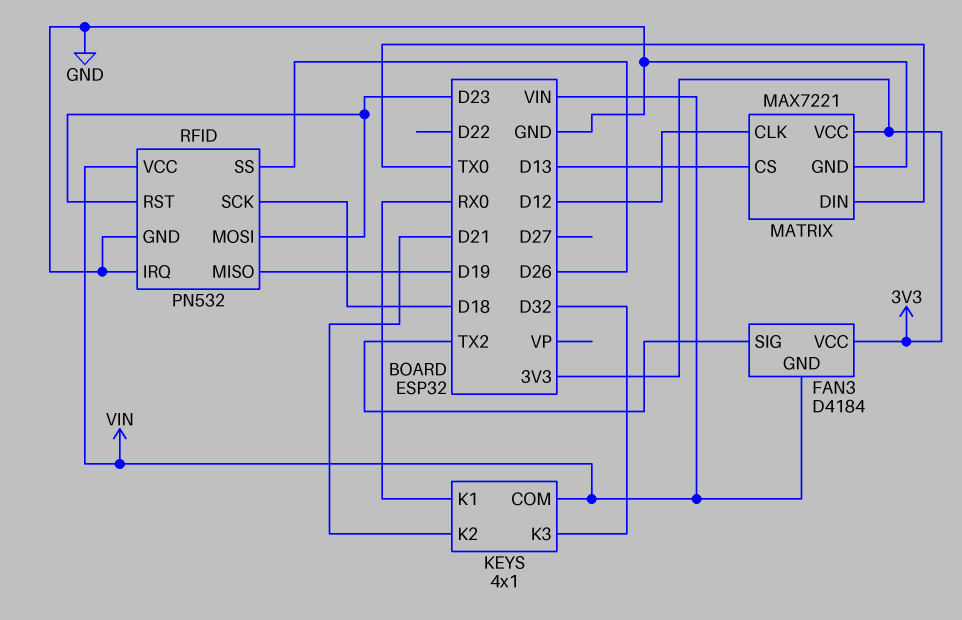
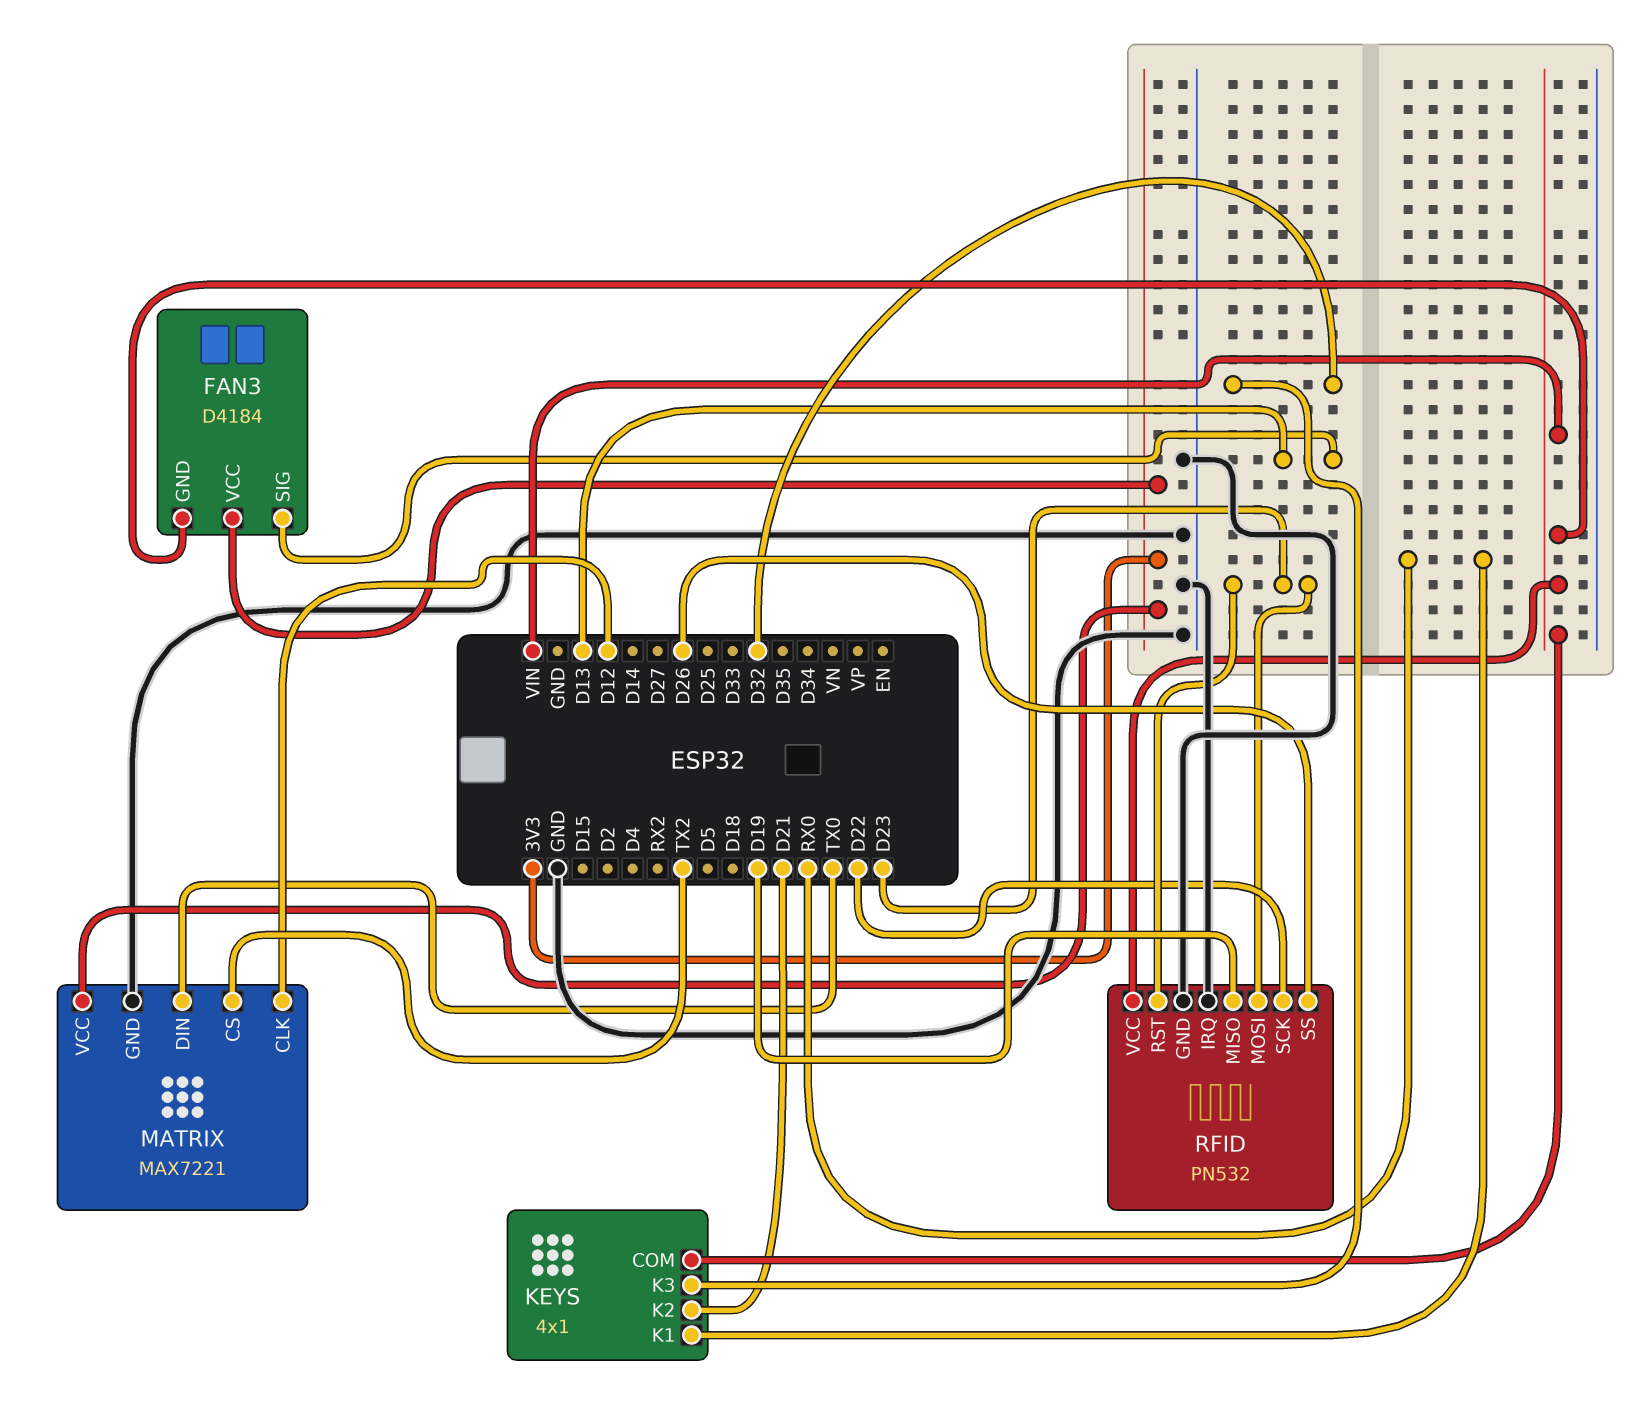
FAN3 pin SIG: TX2 -> D13
MATRIX pin CS: D13 -> TX2
RFID pin SCK: D18 -> D22

